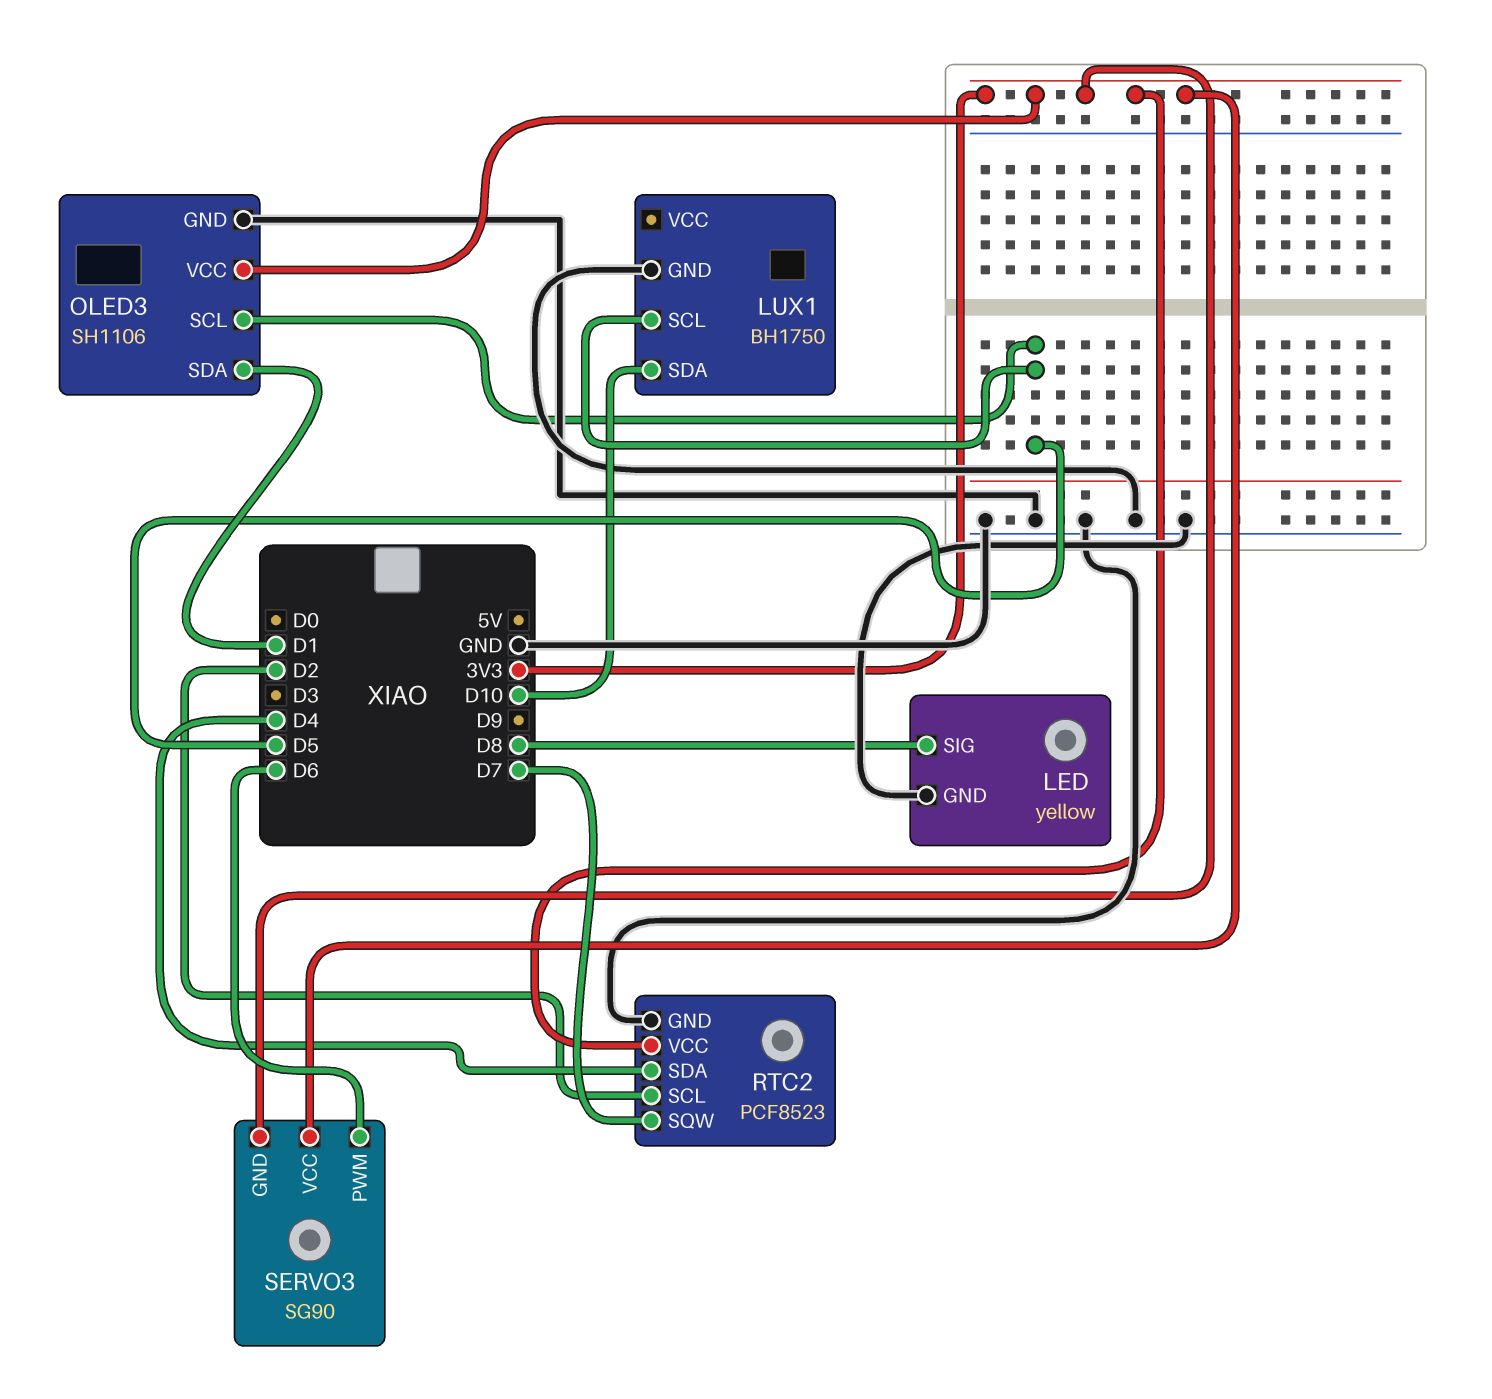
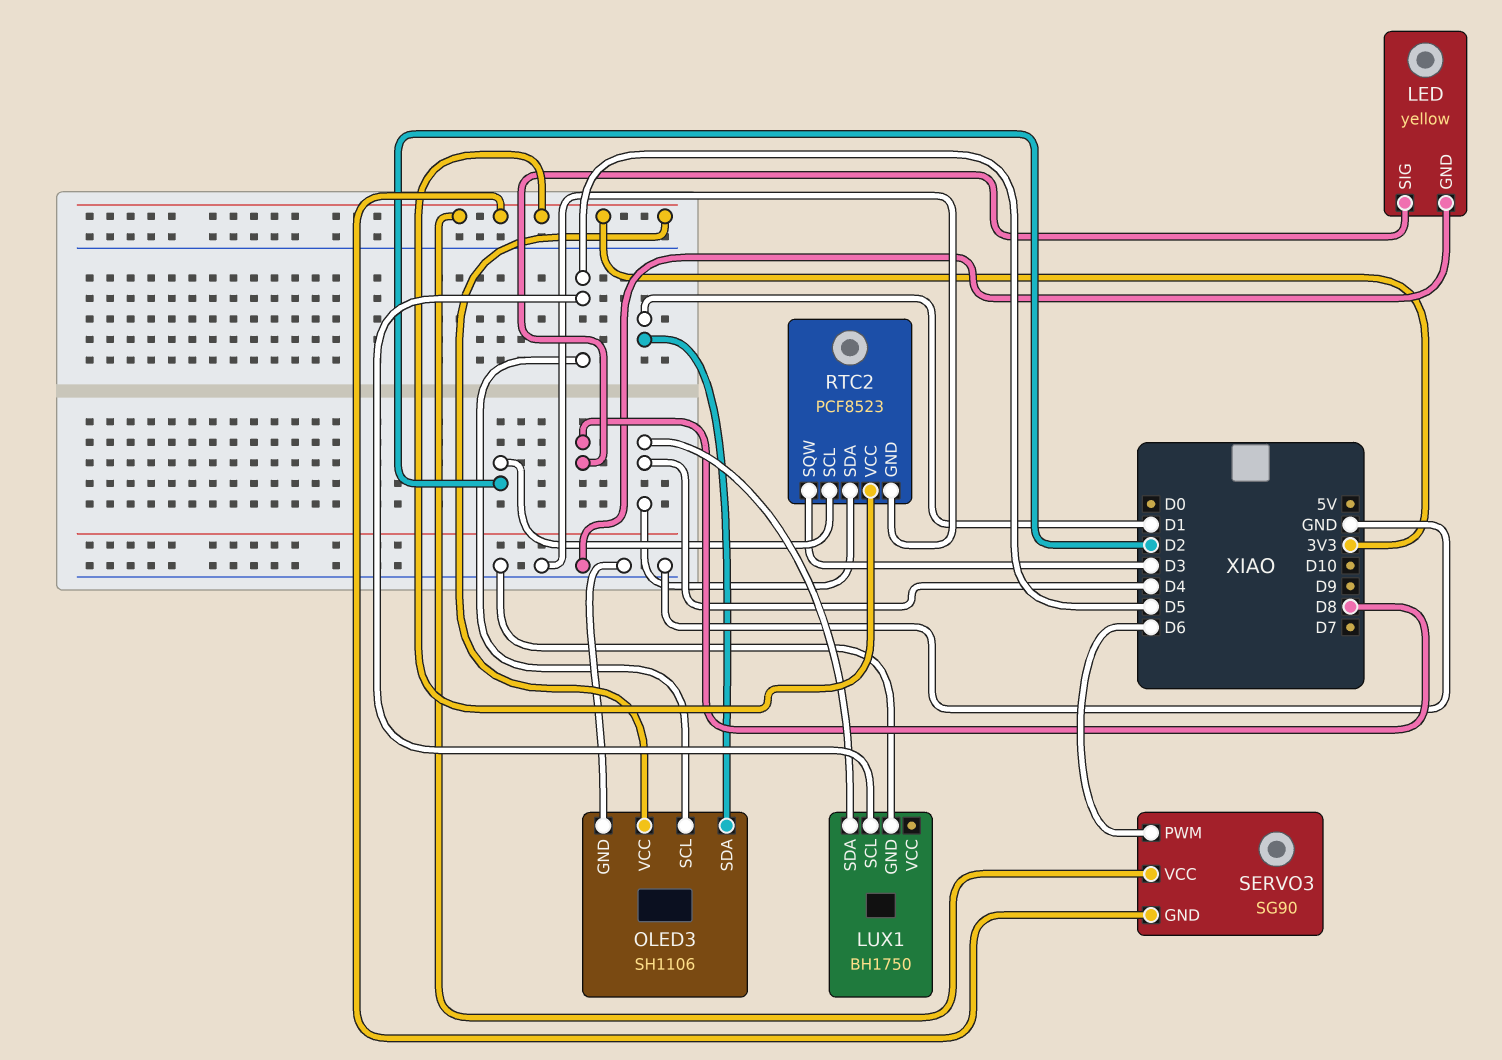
LUX1 pin SDA: D10 -> D4
RTC2 pin SQW: D7 -> D3

